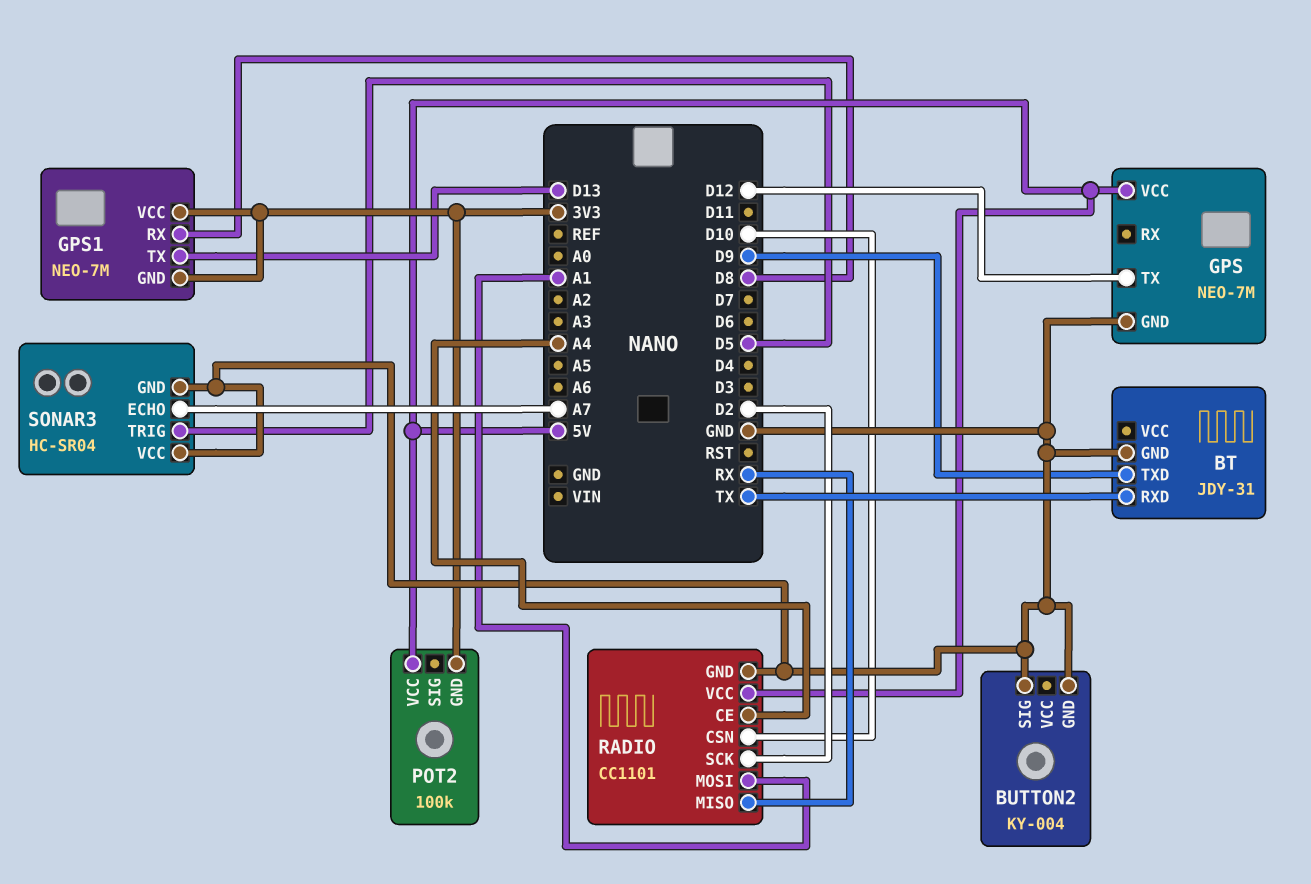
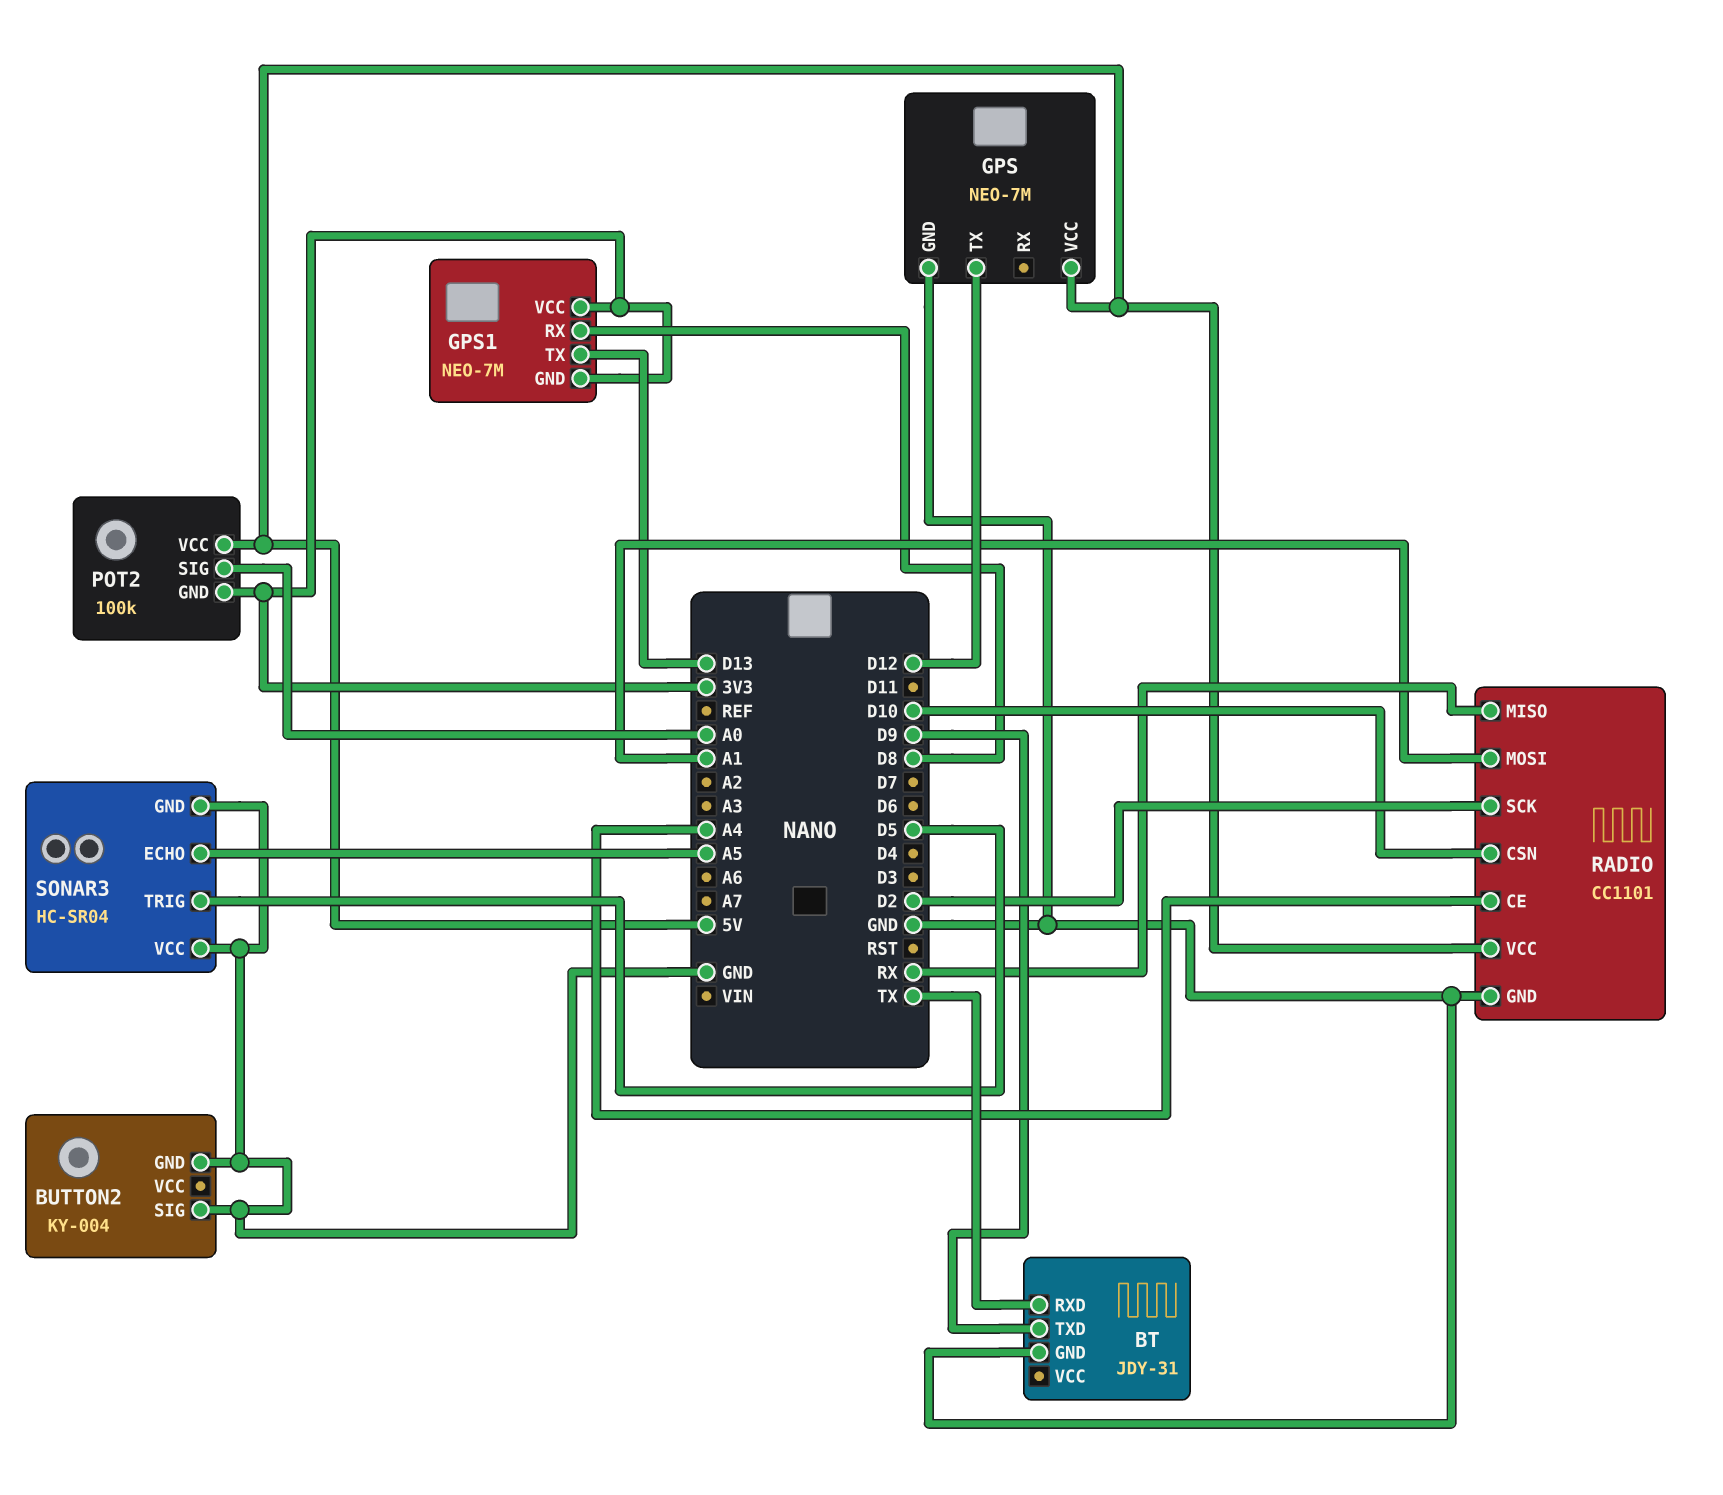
POT2 pin SIG: none -> A0
SONAR3 pin ECHO: A7 -> A5

